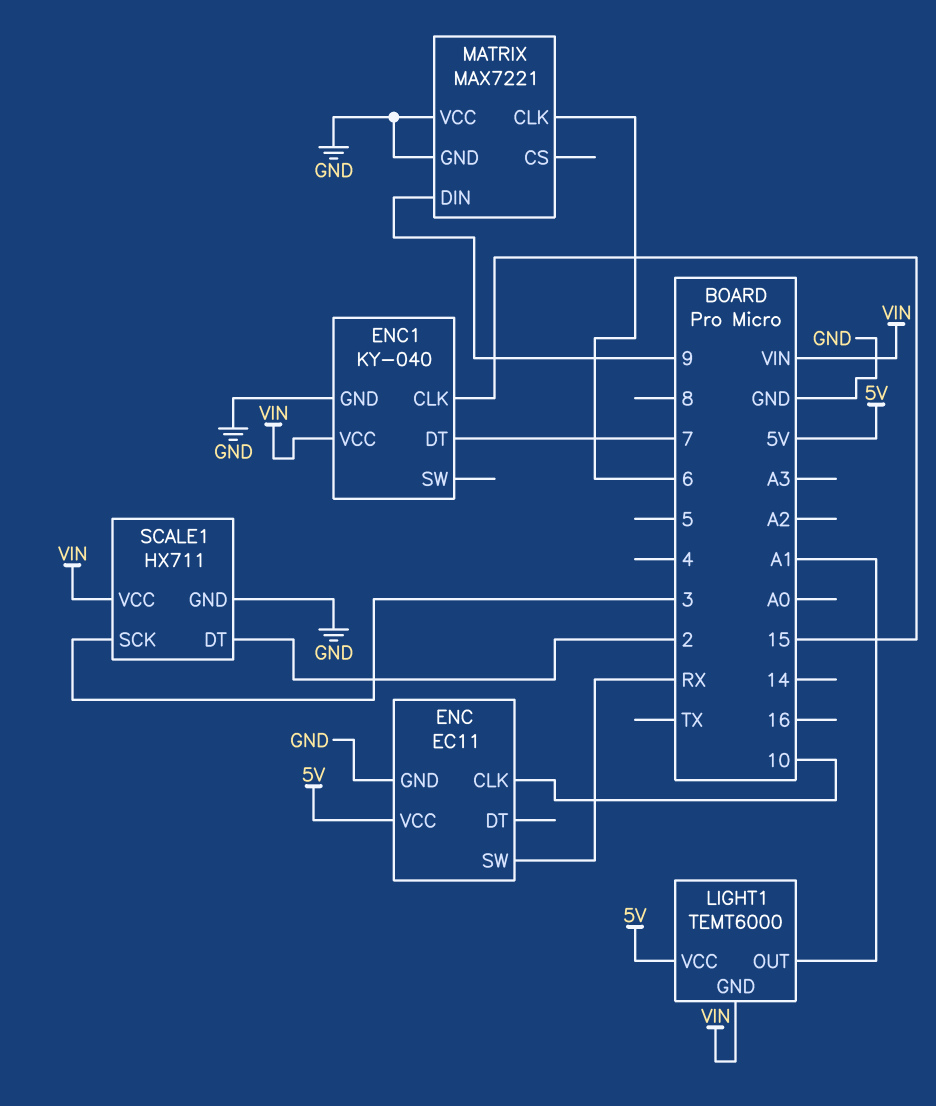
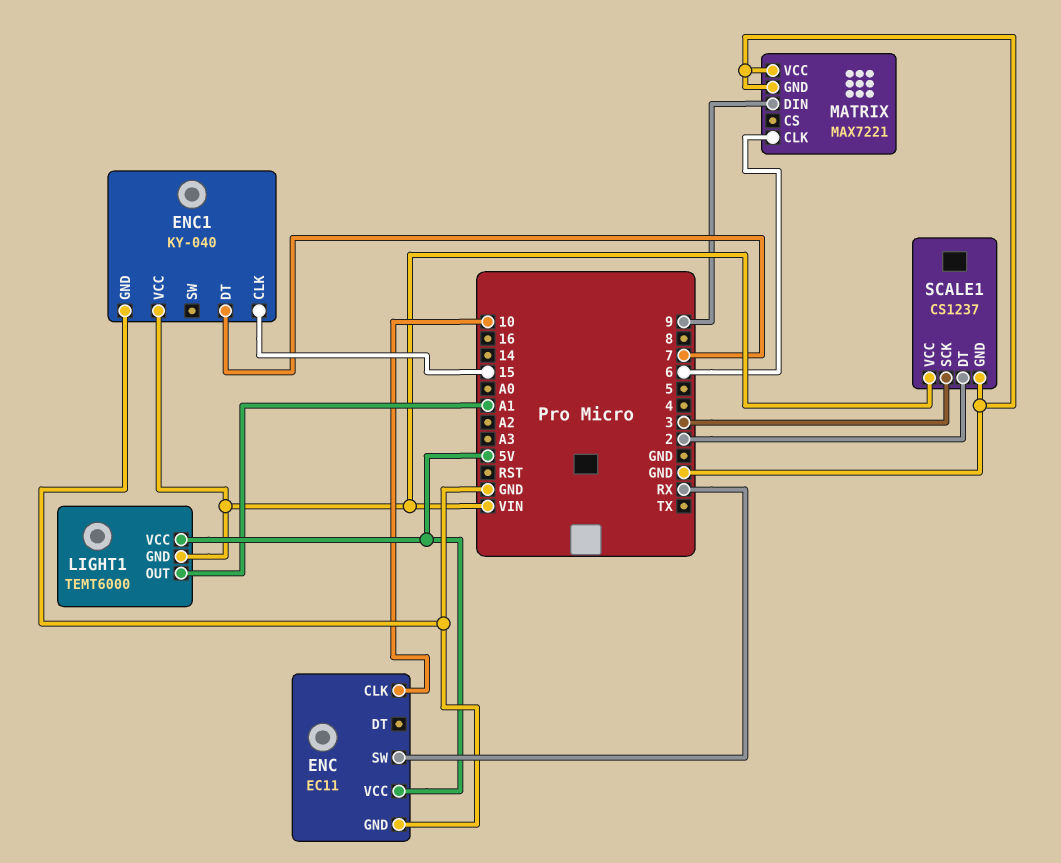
SCALE1: HX711 -> CS1237

